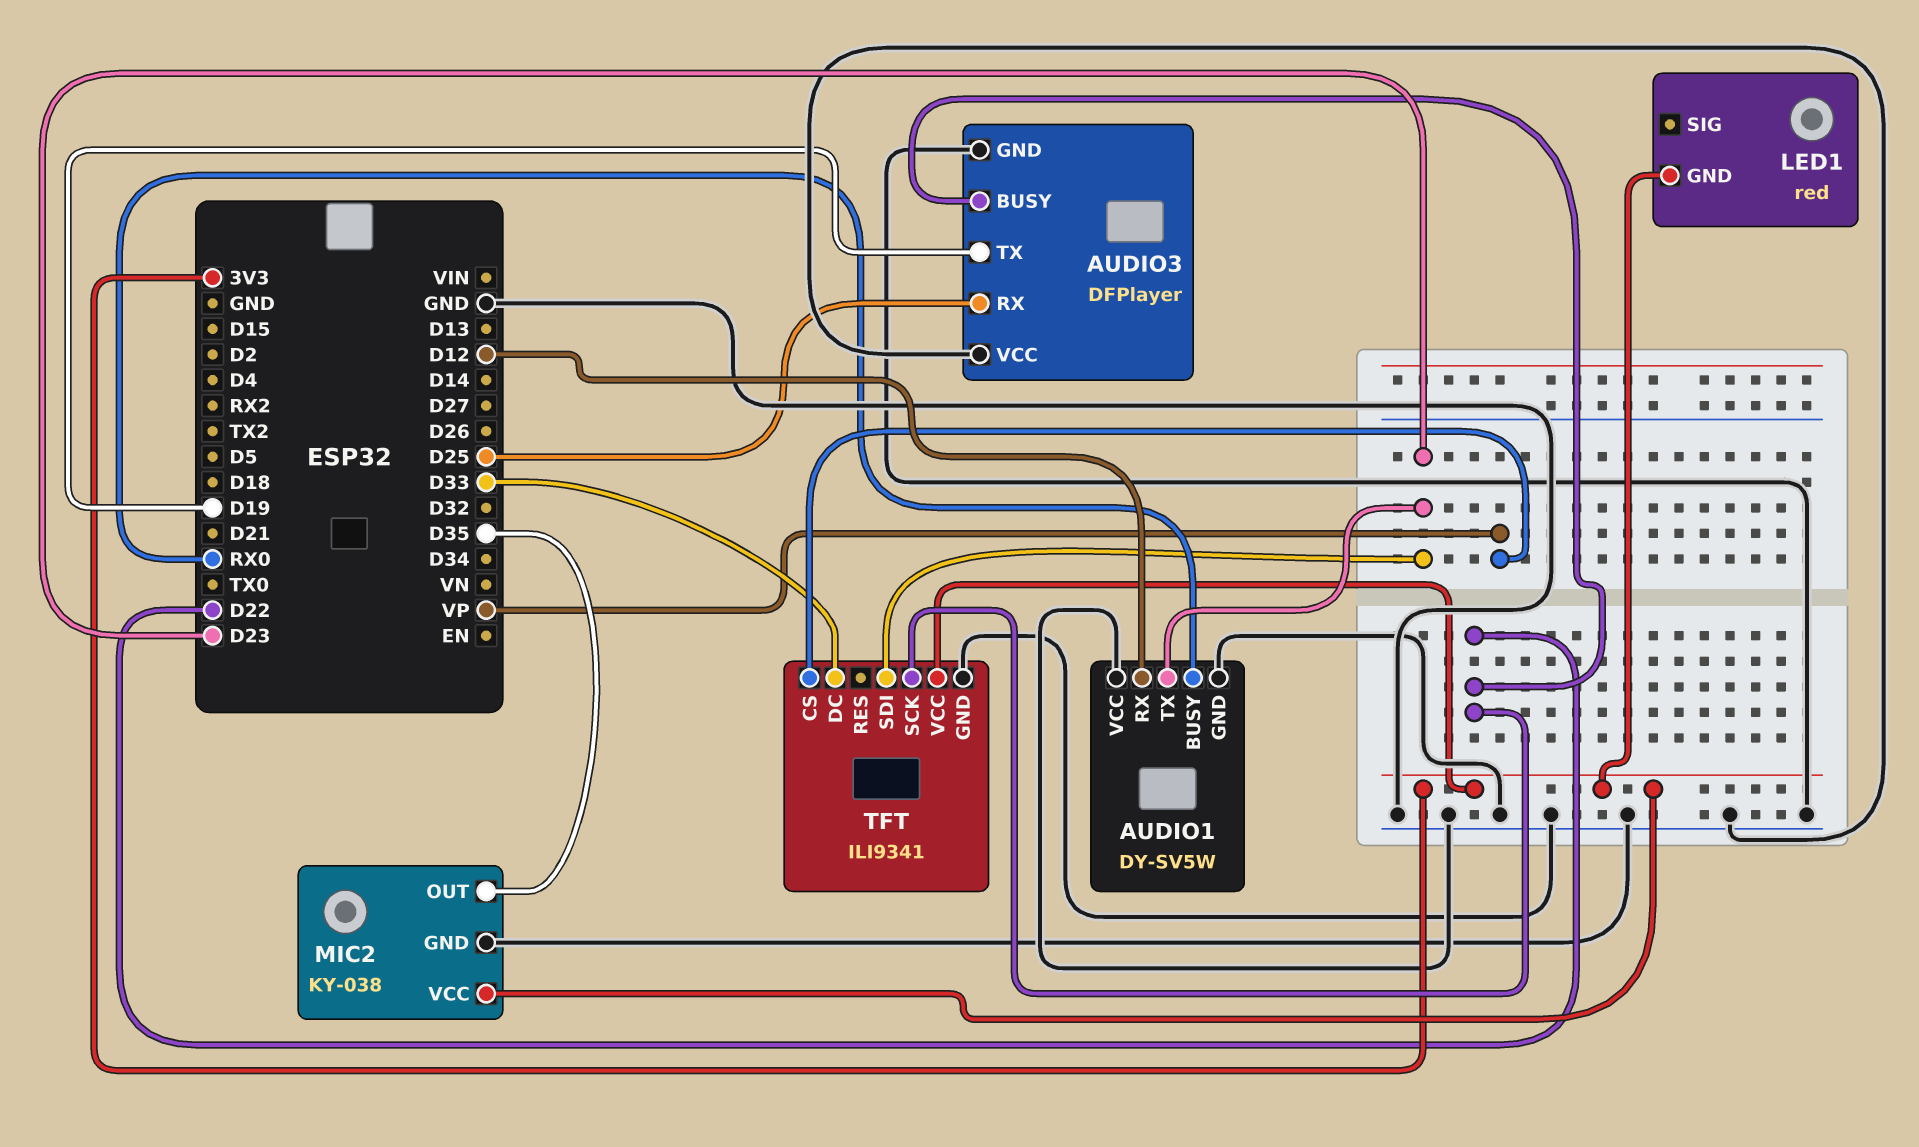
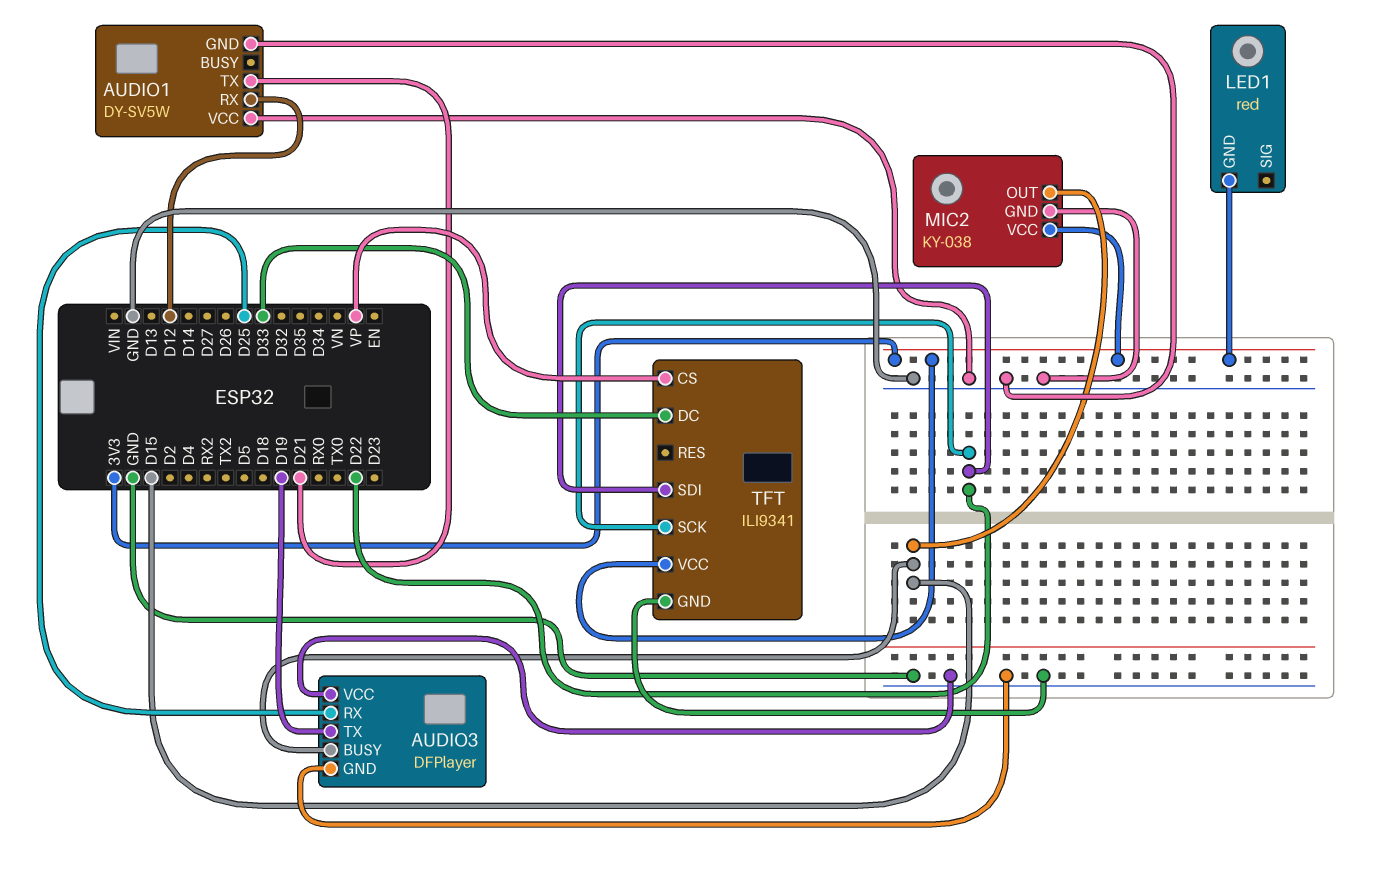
AUDIO1 pin BUSY: RX0 -> none
AUDIO1 pin TX: D23 -> D21
AUDIO3 pin BUSY: D22 -> D15
MIC2 pin OUT: D35 -> D15
TFT pin SDI: D23 -> D22

